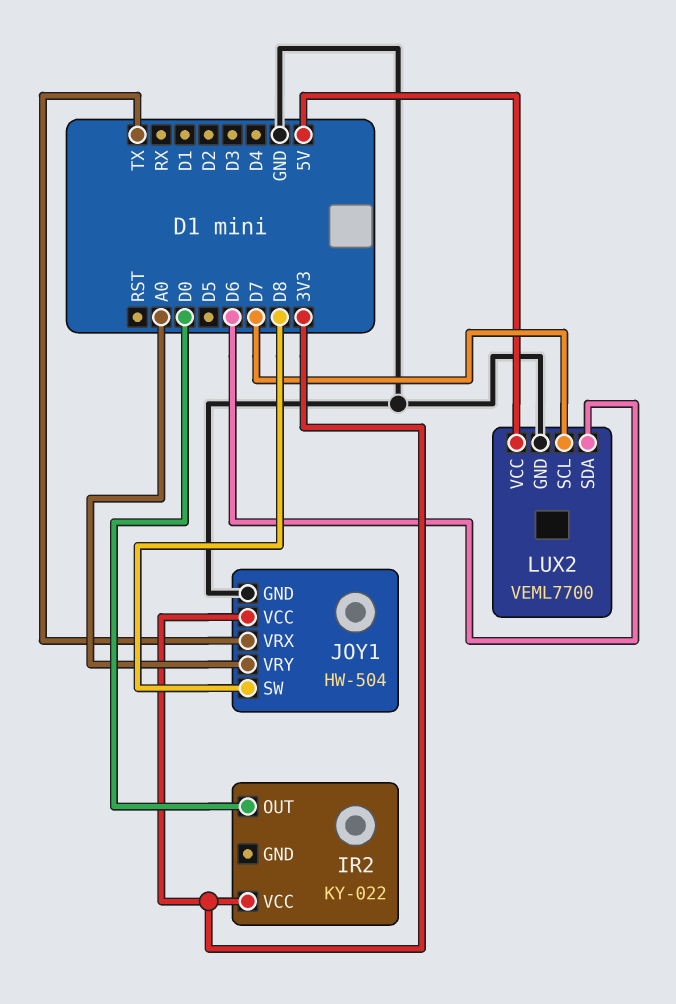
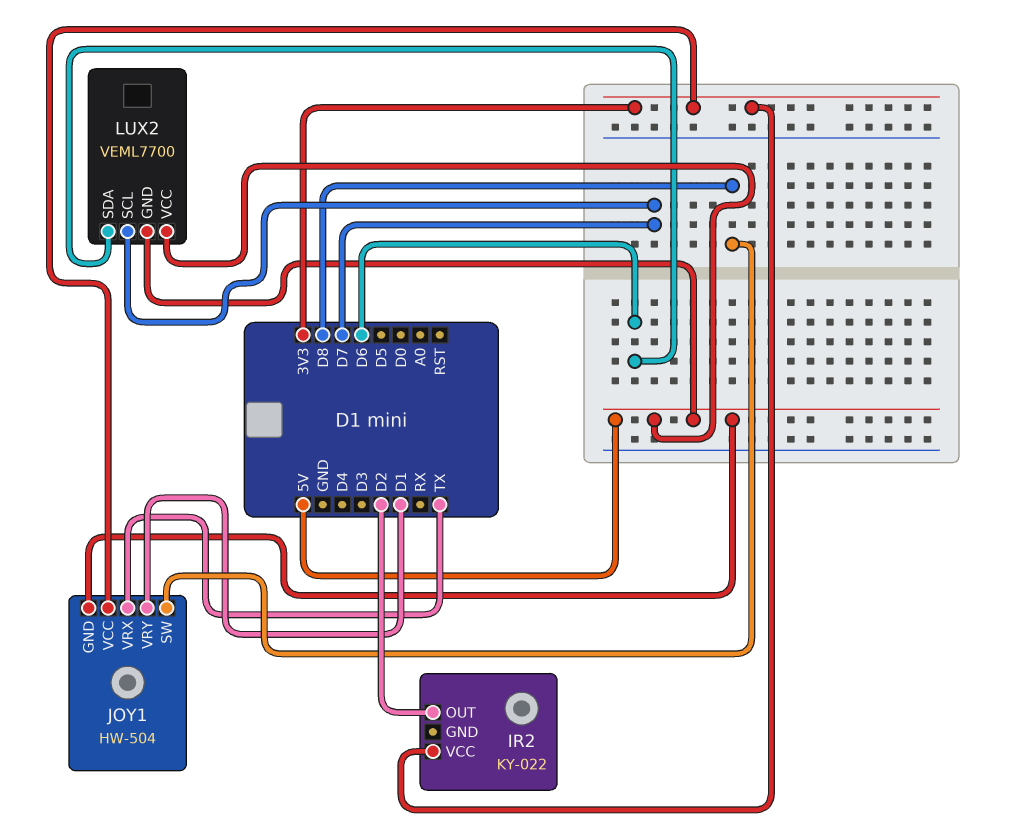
IR2 pin OUT: D0 -> D2
JOY1 pin GND: GND -> 5V
JOY1 pin VRY: A0 -> D1
LUX2 pin GND: GND -> 5V

